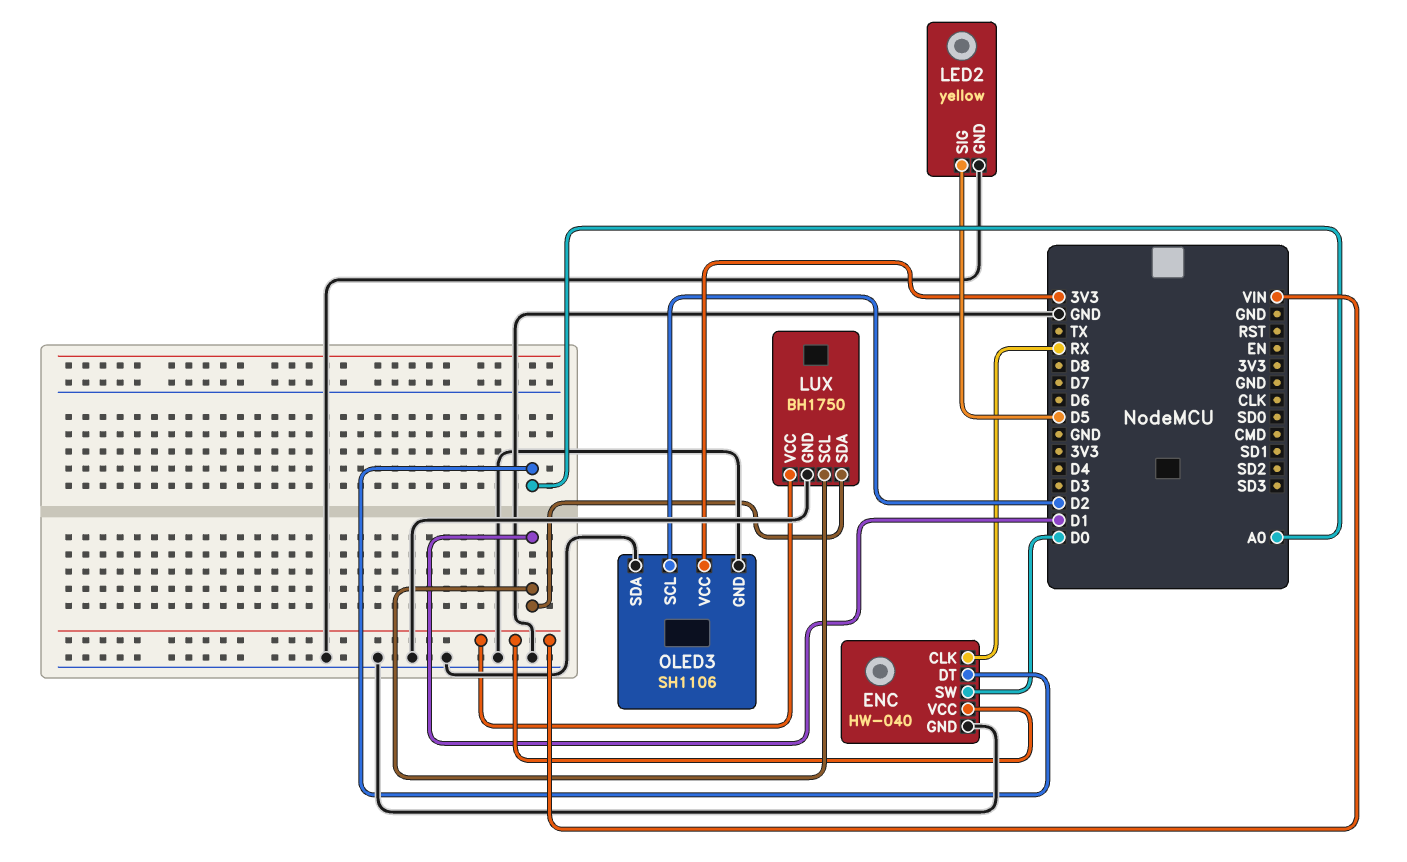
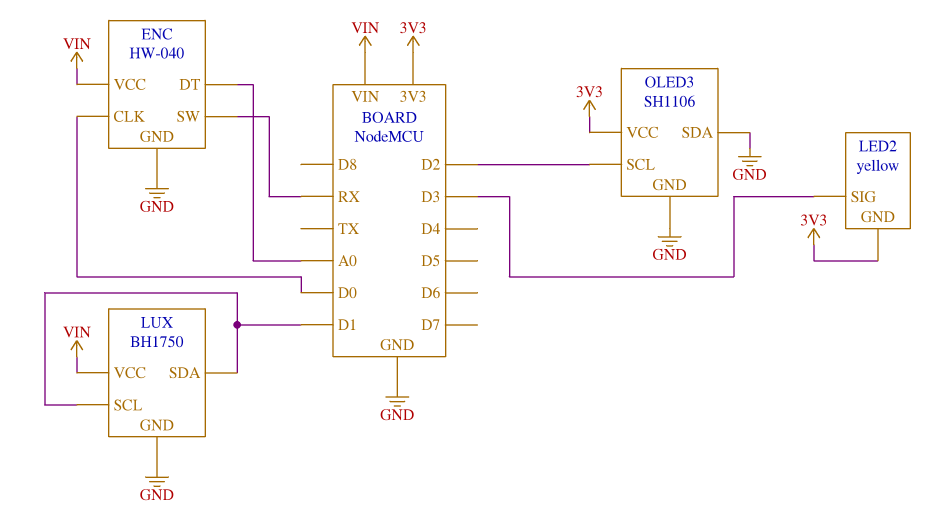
ENC pin CLK: RX -> D0
ENC pin SW: D0 -> RX
LED2 pin GND: GND -> 3V3
LED2 pin SIG: D5 -> D3

